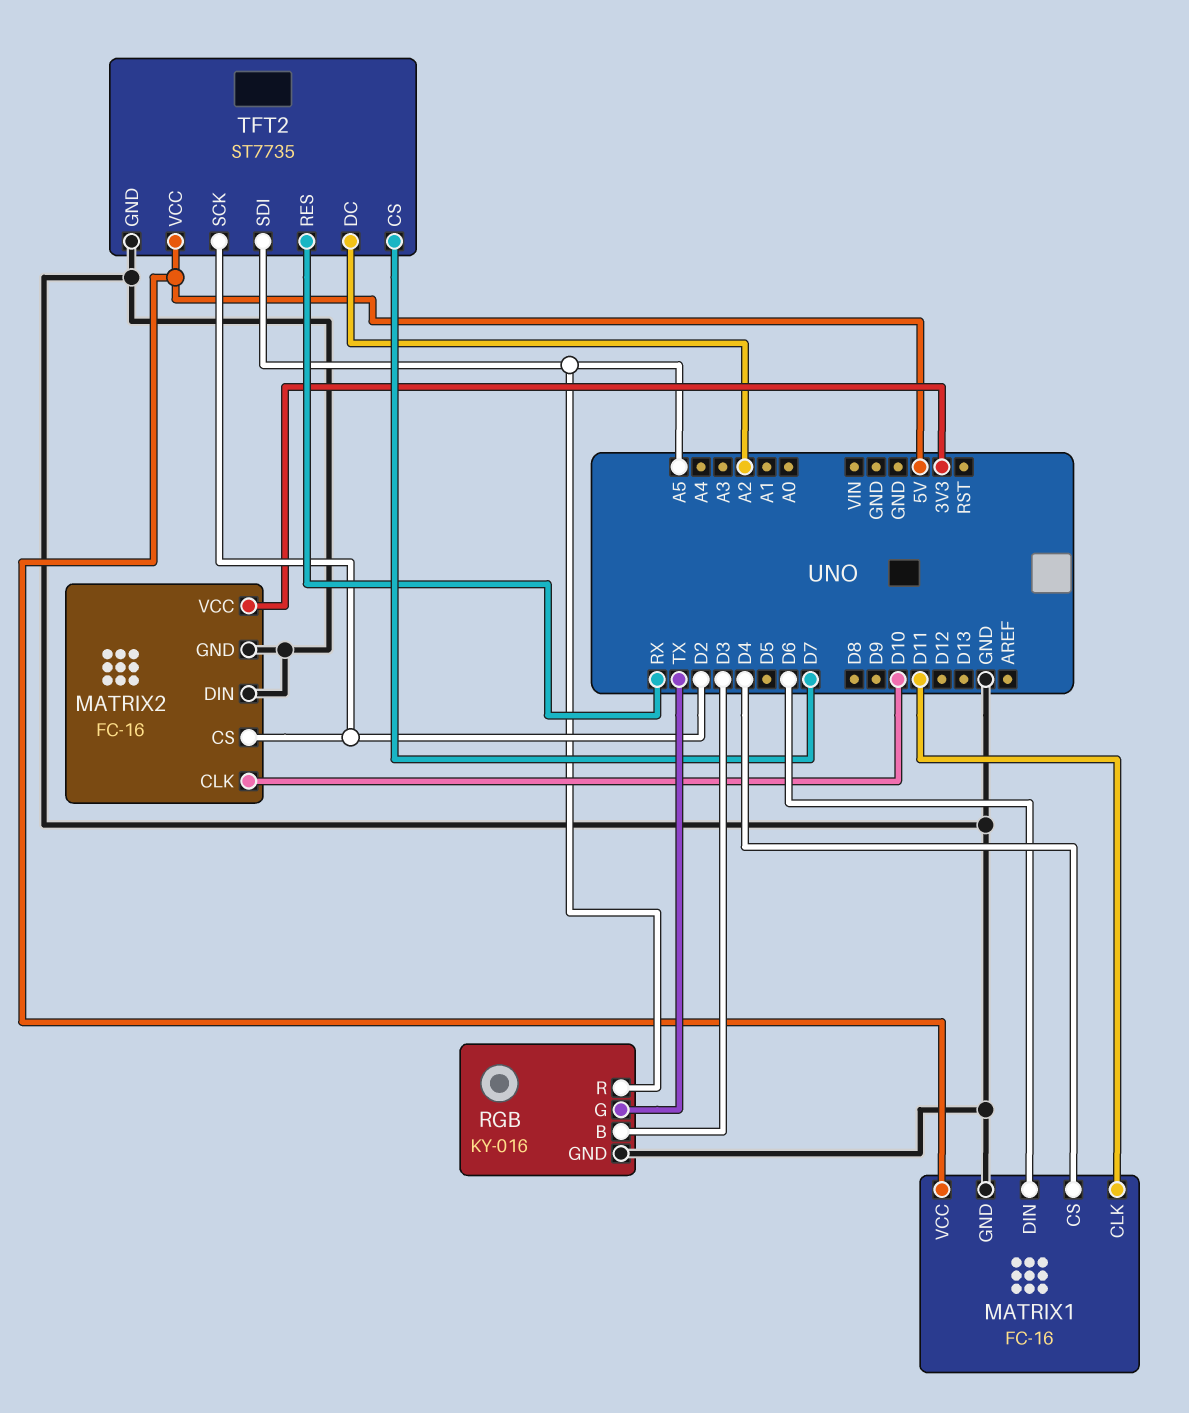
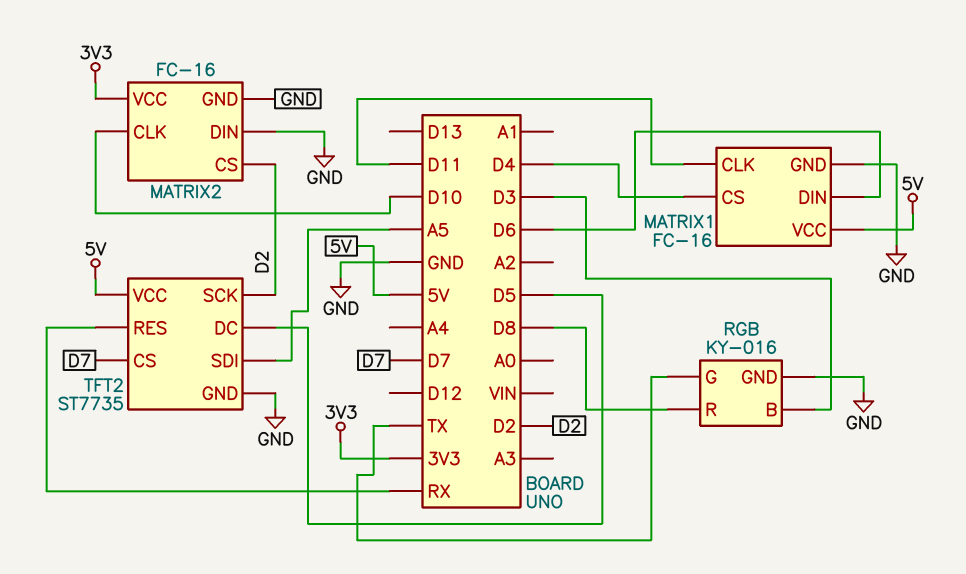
RGB pin R: A5 -> D8
TFT2 pin DC: A2 -> D5

